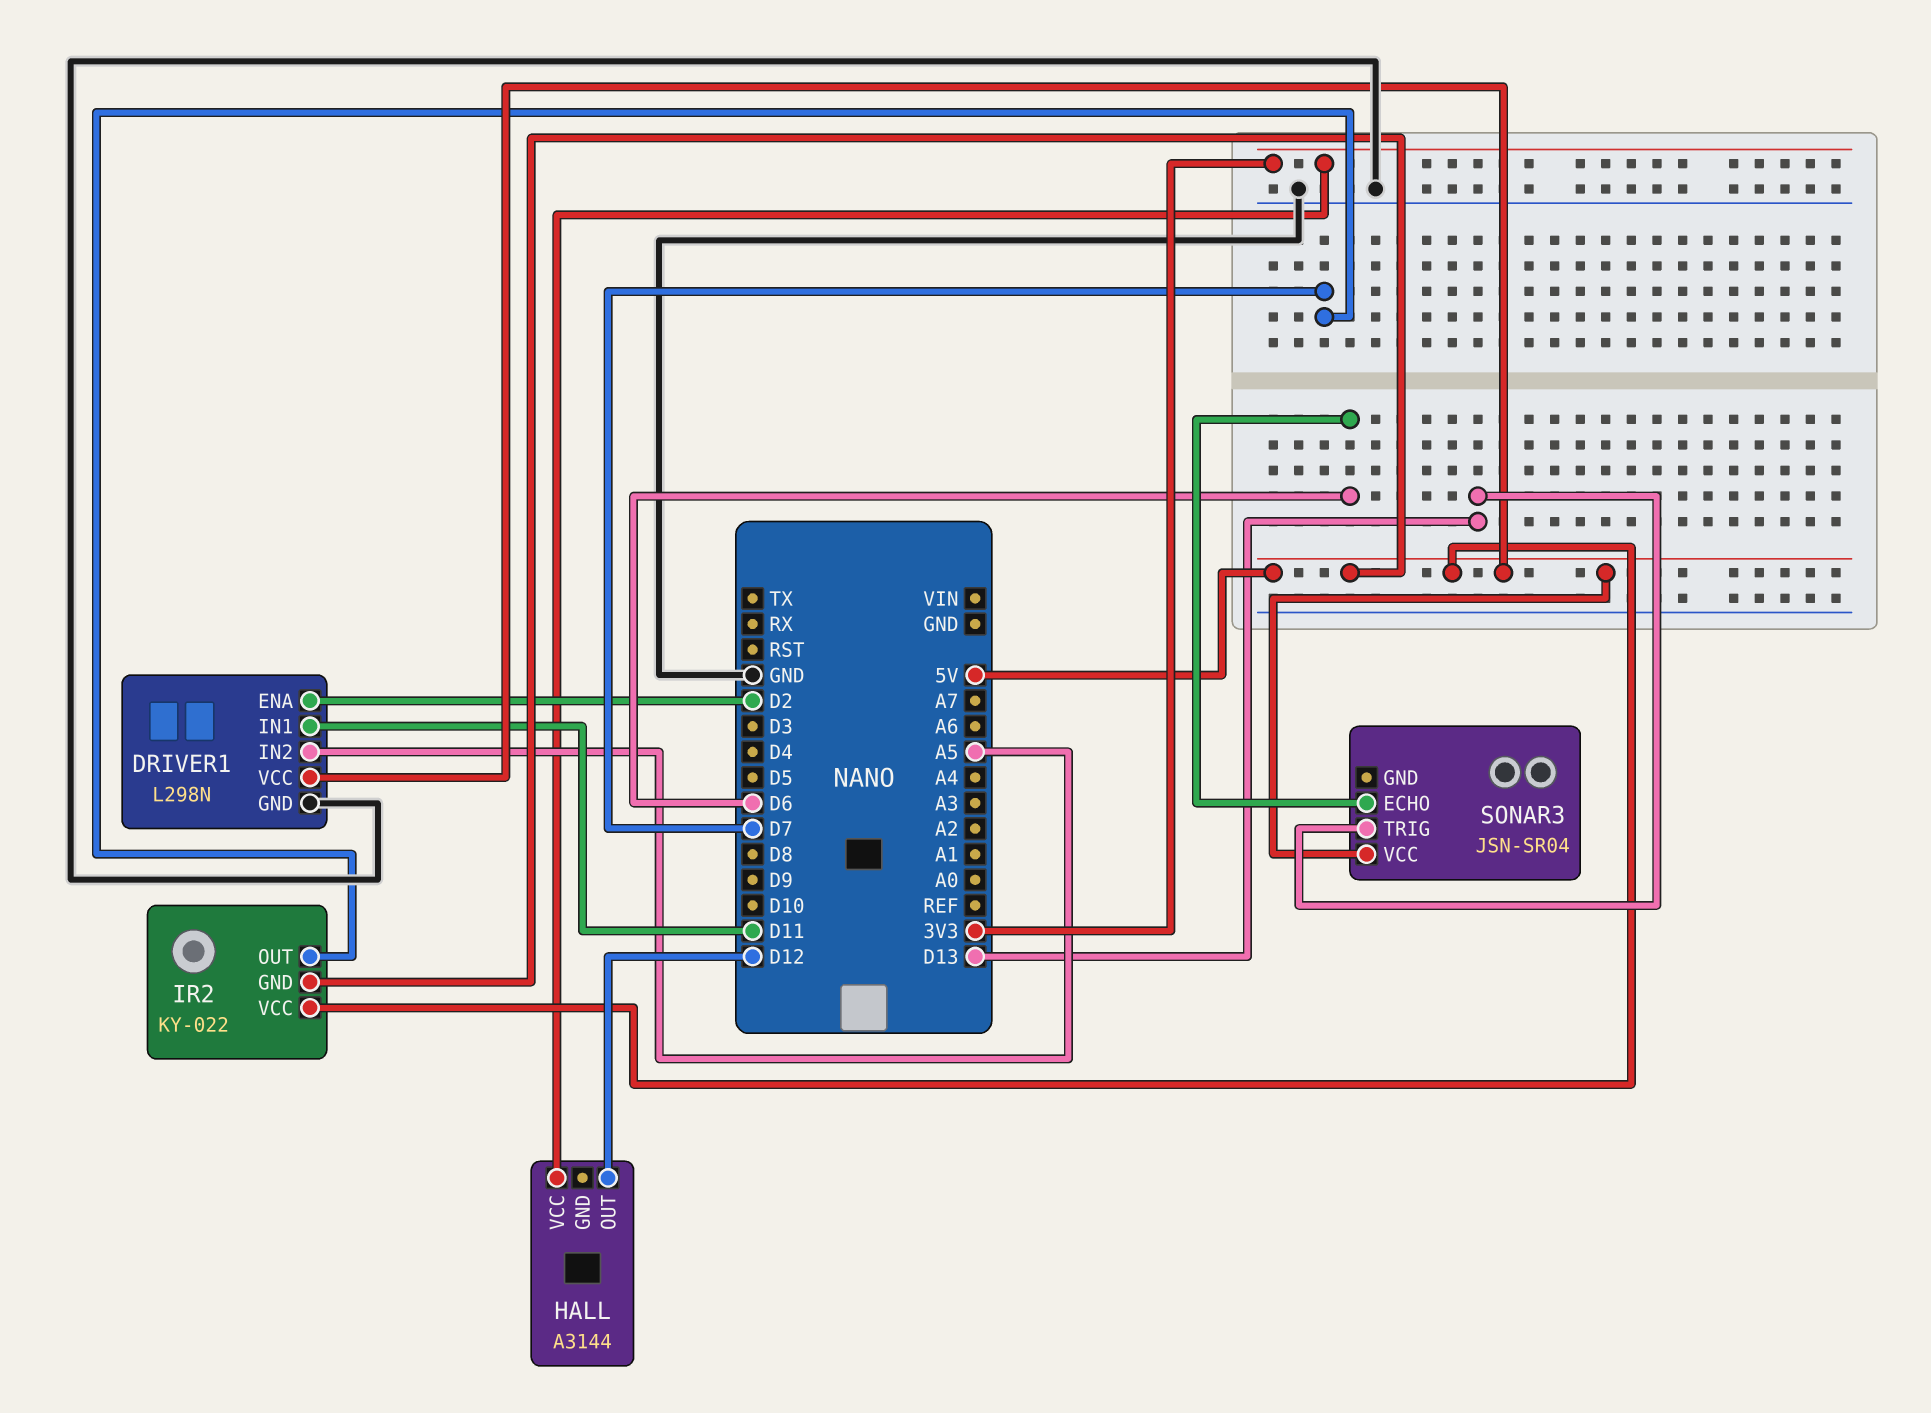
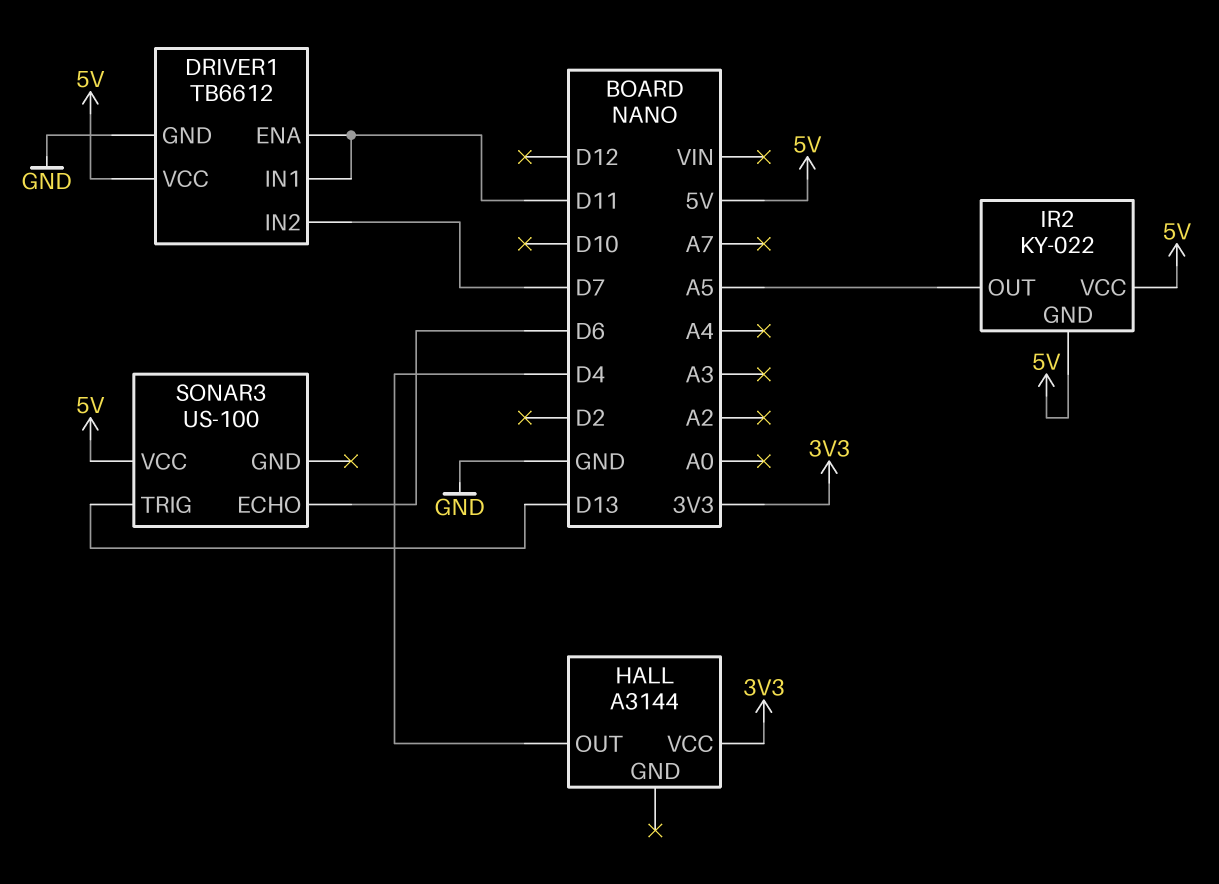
DRIVER1: L298N -> TB6612
DRIVER1 pin ENA: D2 -> D11
DRIVER1 pin IN2: A5 -> D7
HALL pin OUT: D12 -> D4
IR2 pin OUT: D7 -> A5
SONAR3: JSN-SR04 -> US-100

